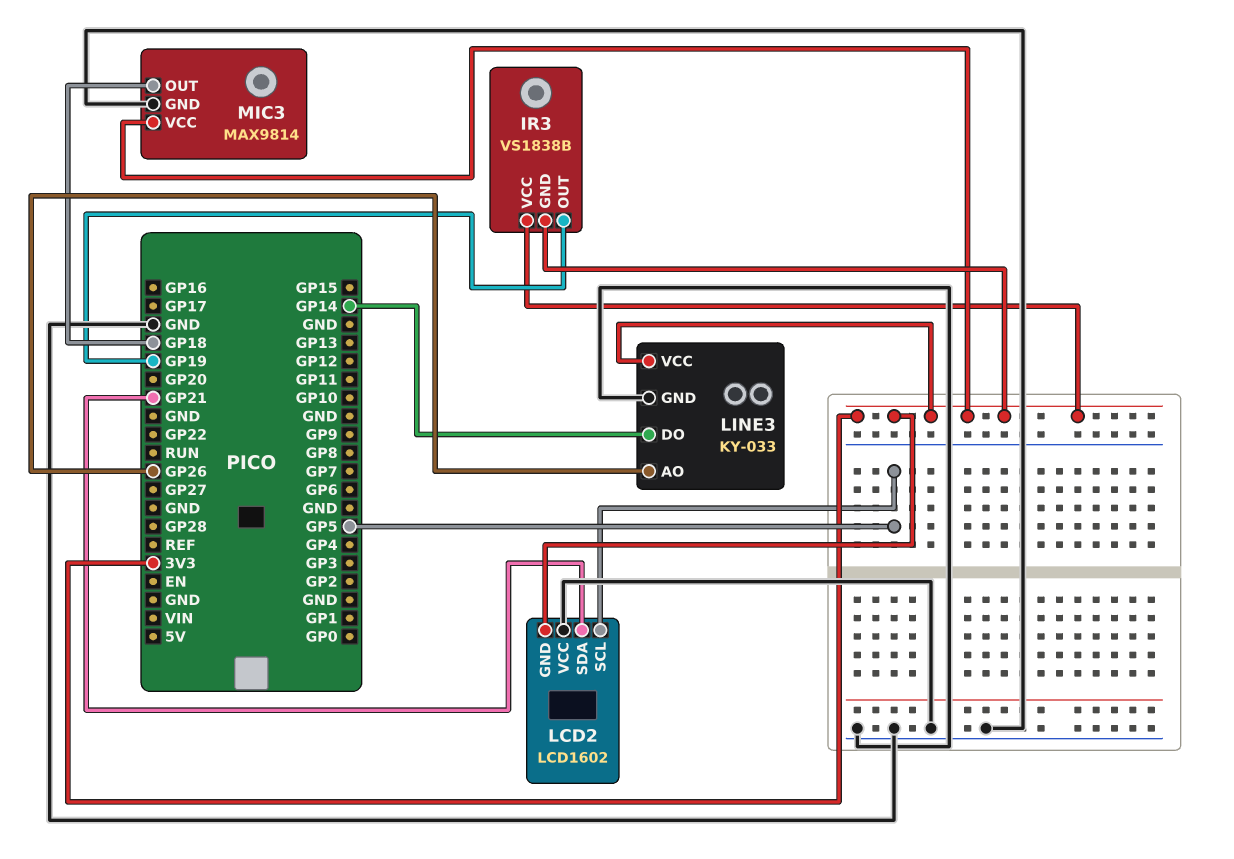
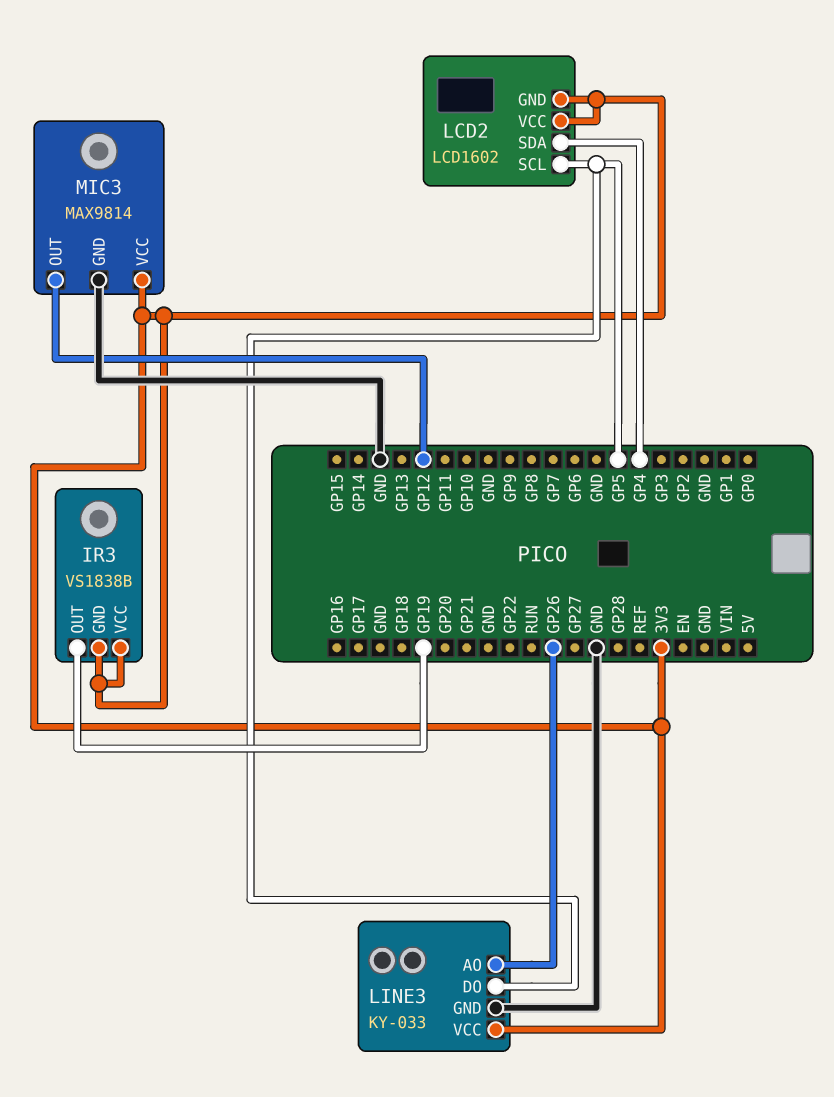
LCD2 pin SDA: GP21 -> GP4
LCD2 pin VCC: GND -> 3V3
LINE3 pin DO: GP14 -> GP5
MIC3 pin OUT: GP18 -> GP12

